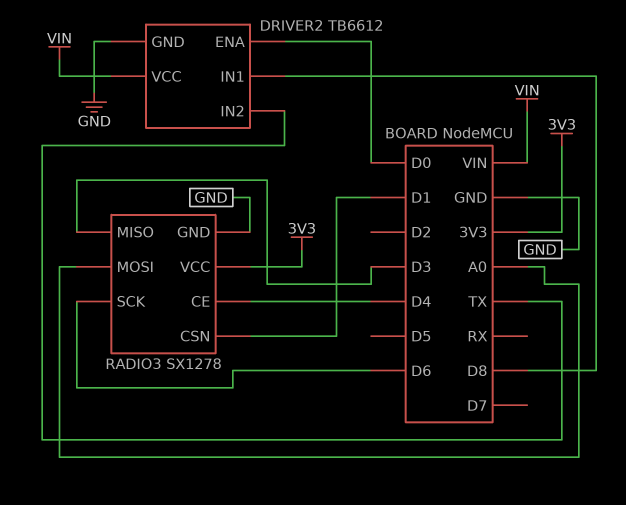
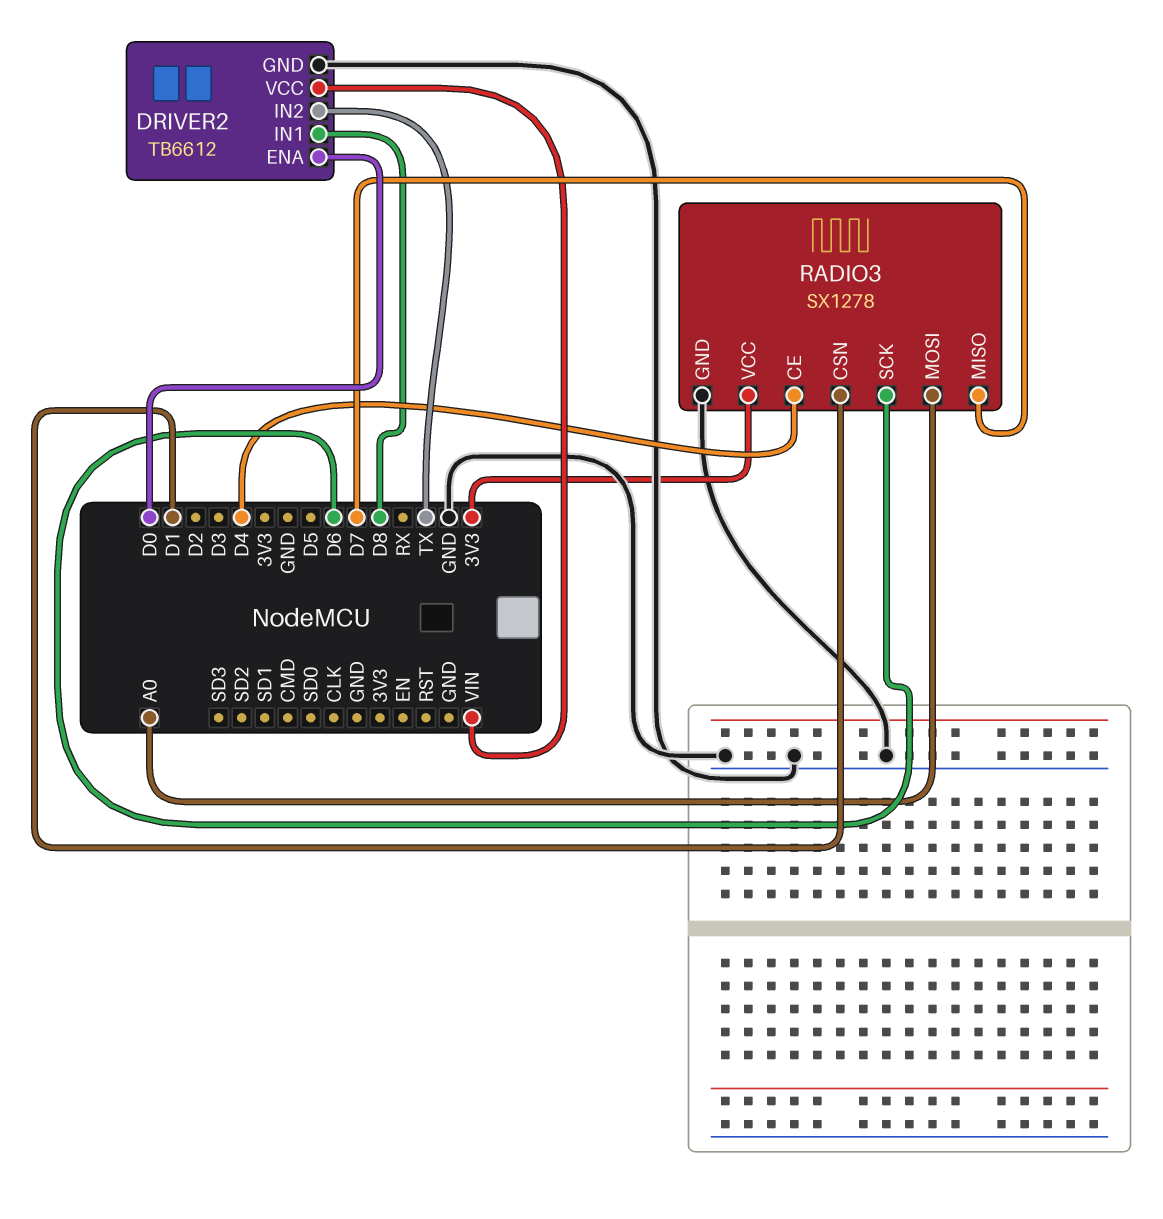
RADIO3 pin MISO: D3 -> D7

